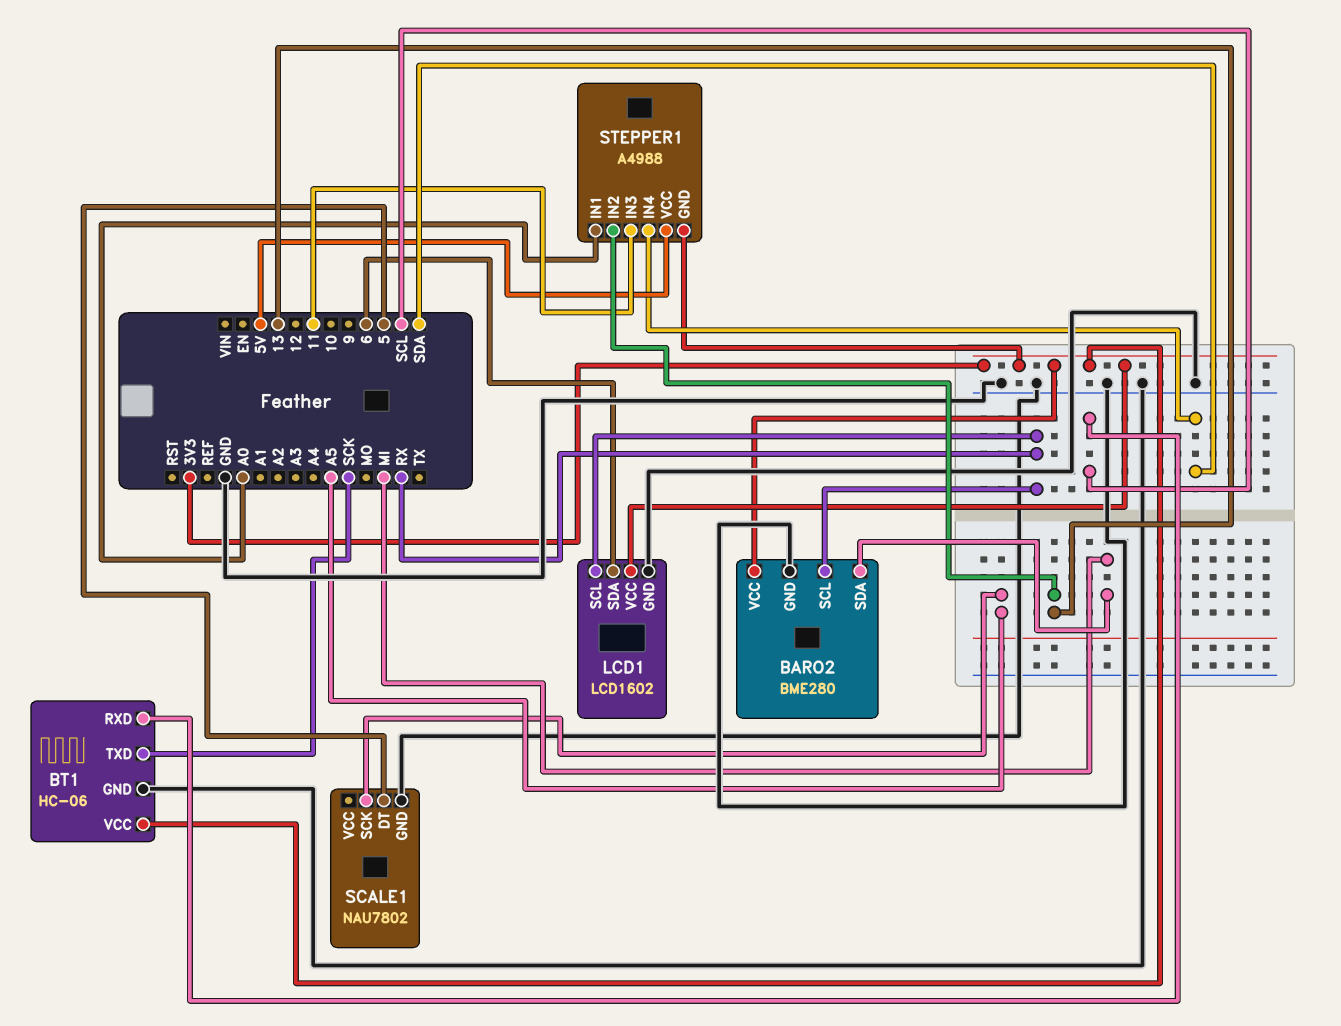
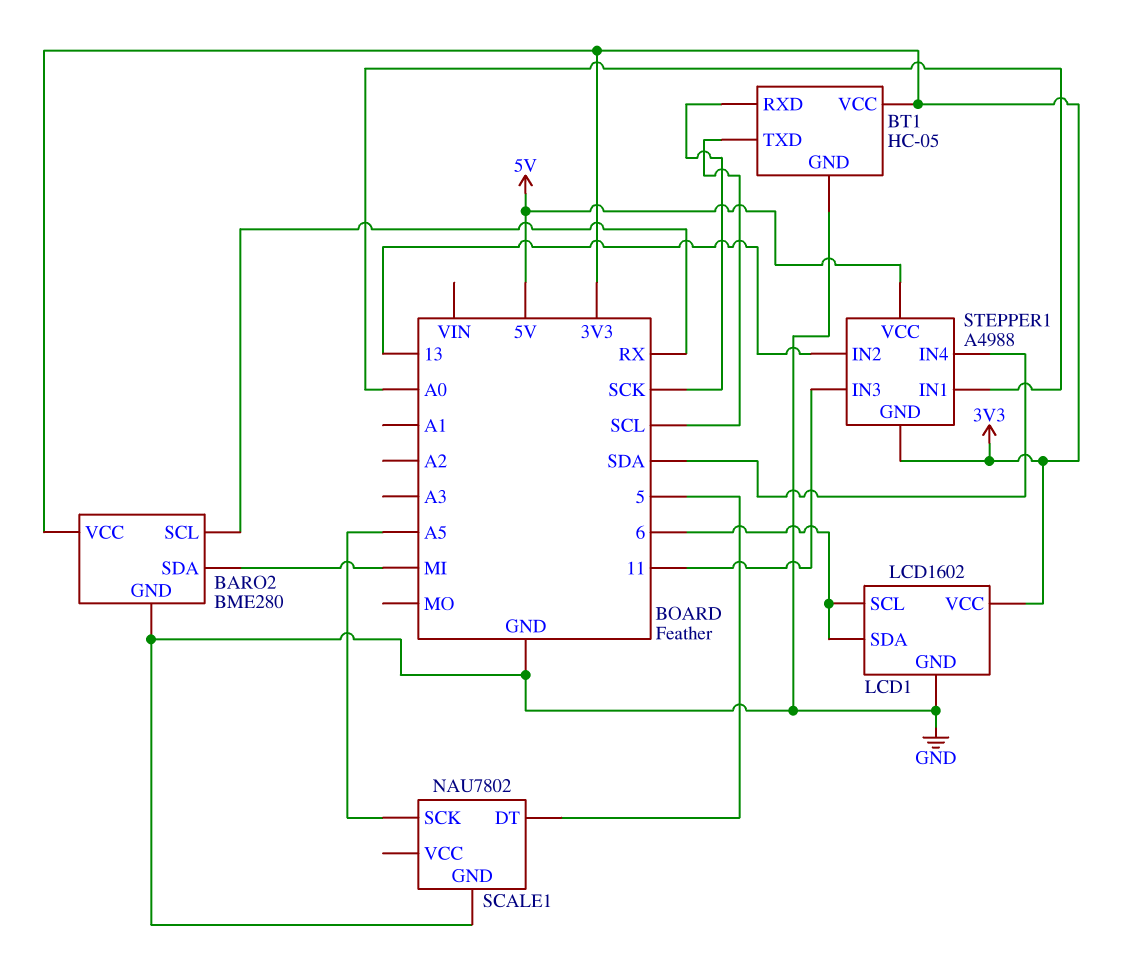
BT1: HC-06 -> HC-05
BT1 pin RXD: SCL -> SCK
BT1 pin TXD: SCK -> SCL
LCD1 pin SCL: RX -> 6

